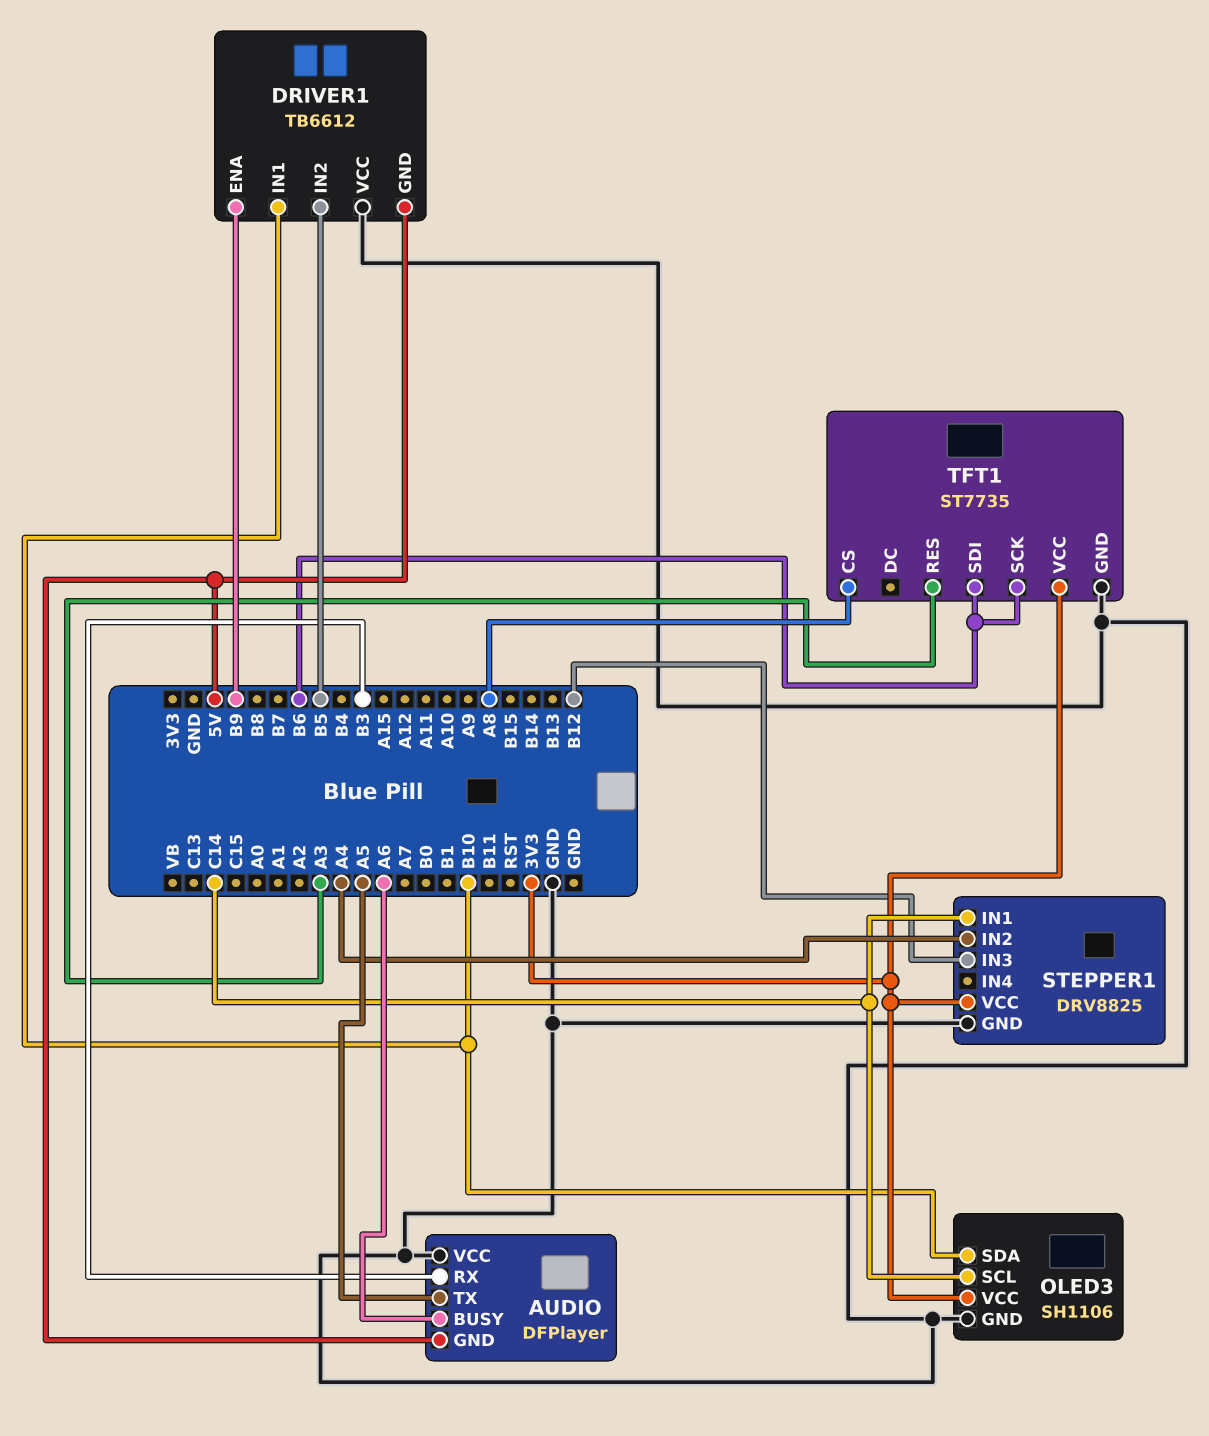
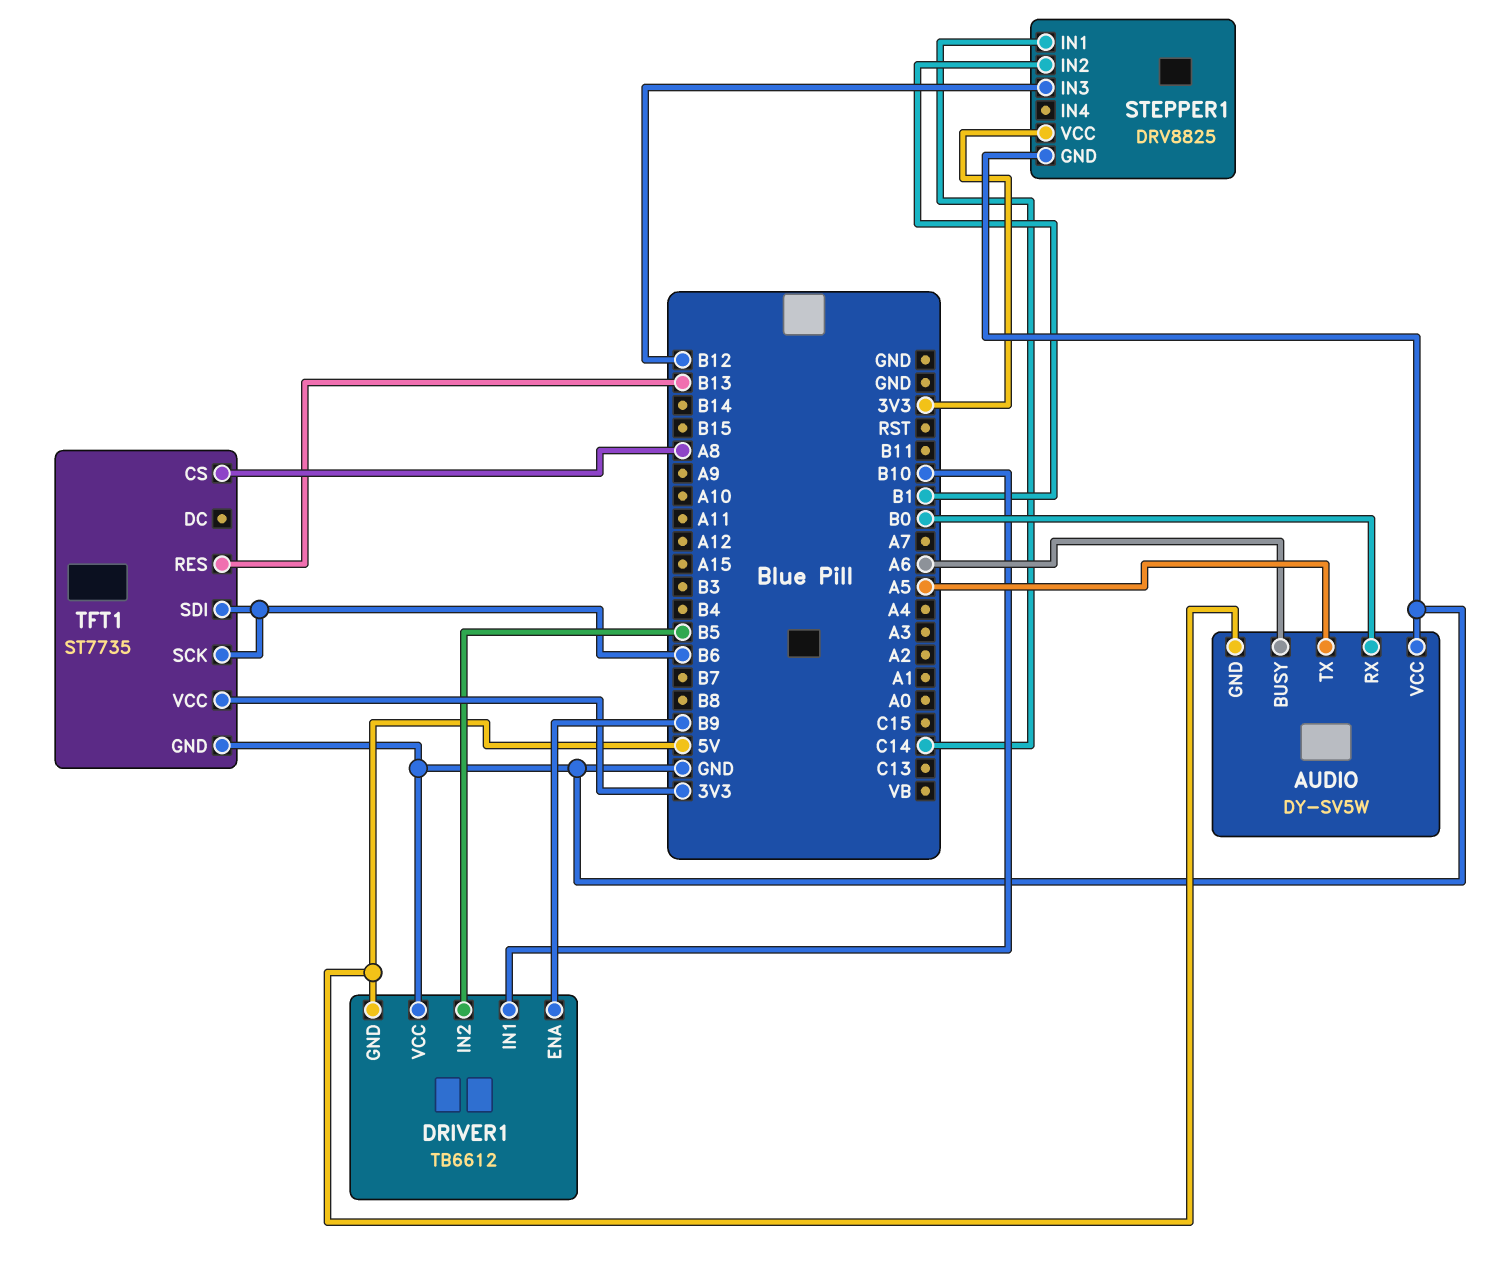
AUDIO: DFPlayer -> DY-SV5W
AUDIO pin RX: B3 -> B0
OLED3: SH1106 -> none
OLED3 pin GND: GND -> none
OLED3 pin SCL: C14 -> none
OLED3 pin SDA: B10 -> none
OLED3 pin VCC: 3V3 -> none
STEPPER1 pin IN2: A4 -> B1
TFT1 pin RES: A3 -> B13

